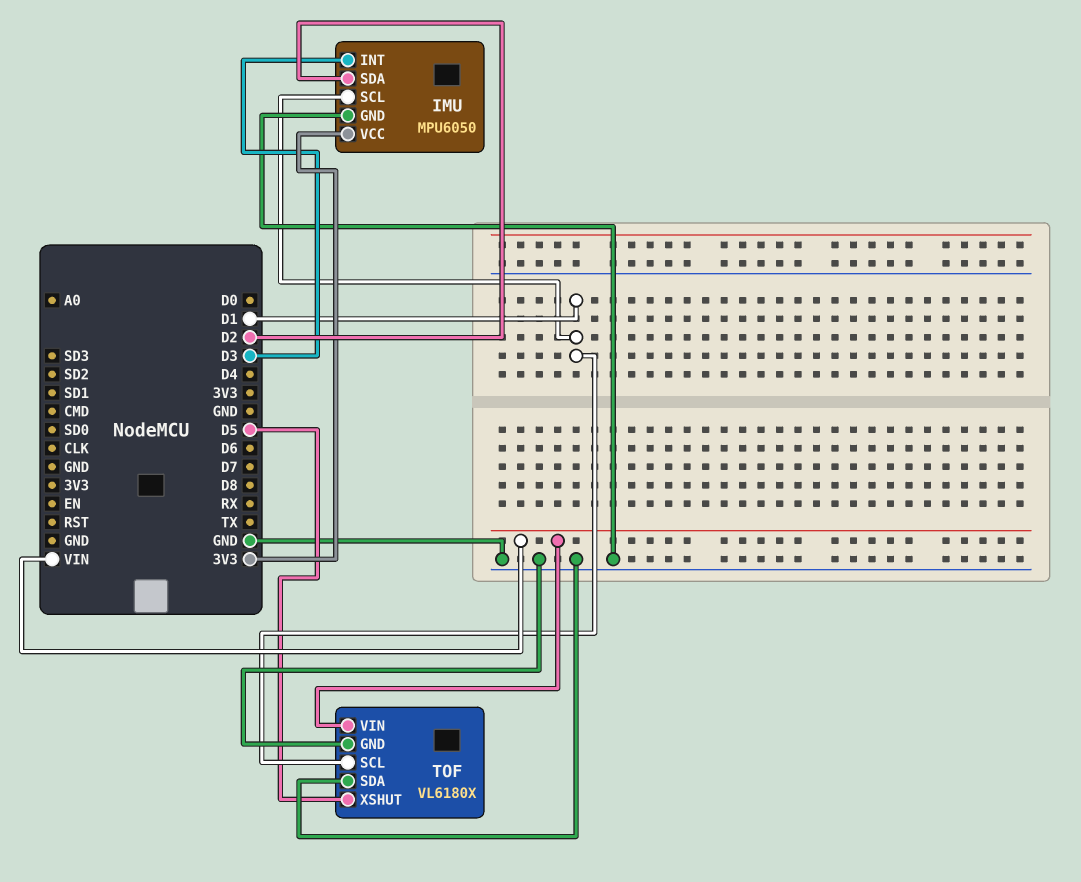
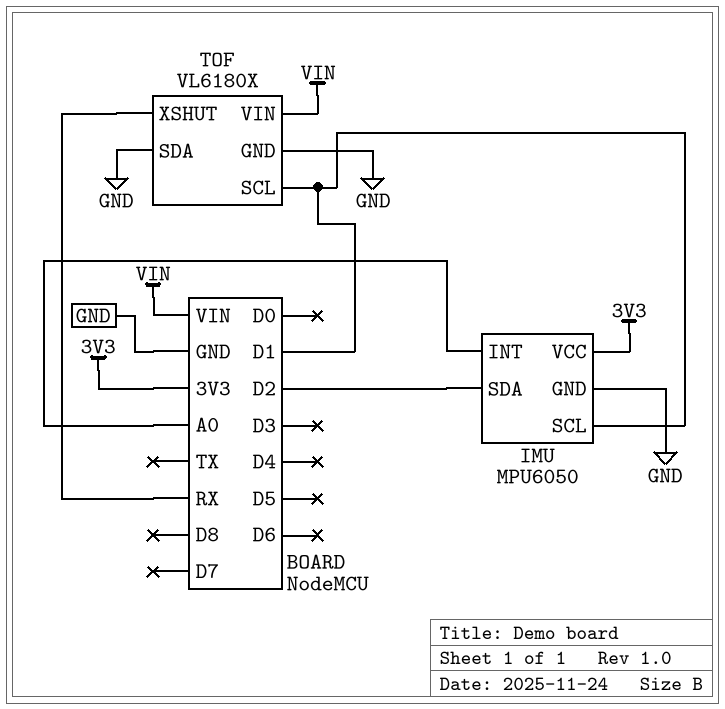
IMU pin INT: D3 -> A0
TOF pin XSHUT: D5 -> RX

